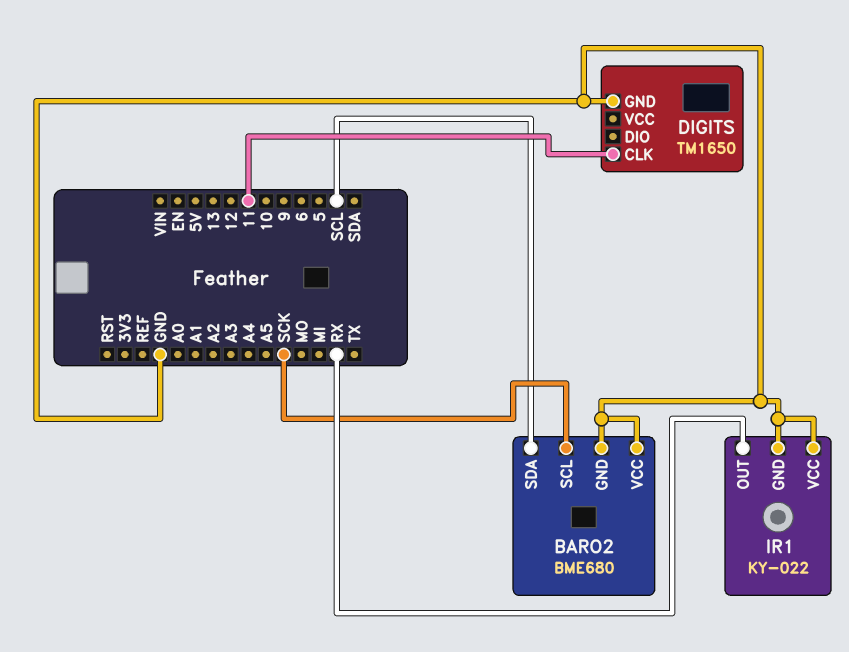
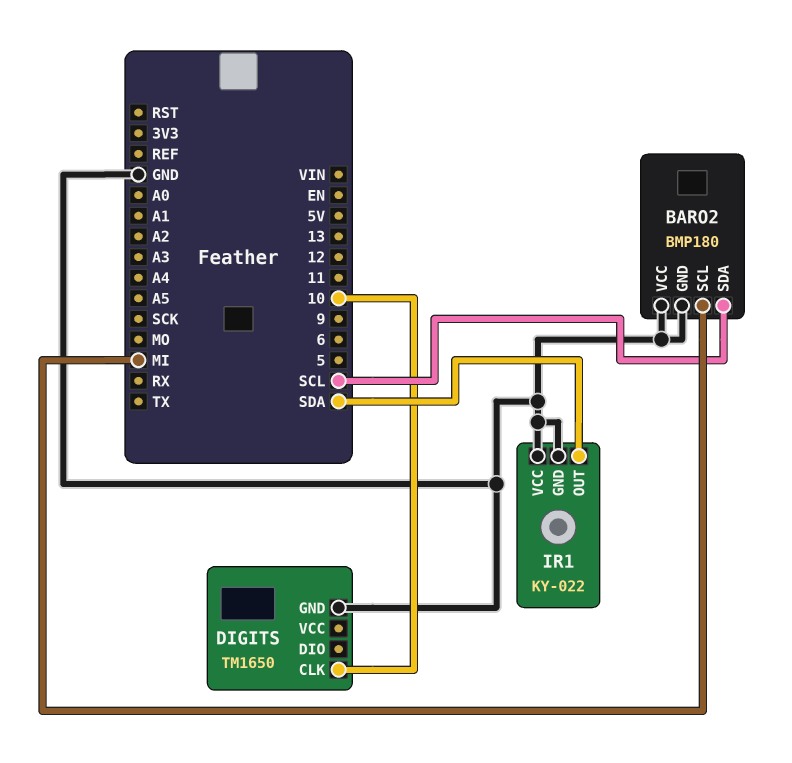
BARO2: BME680 -> BMP180
BARO2 pin SCL: SCK -> MI
DIGITS pin CLK: 11 -> 10
IR1 pin OUT: RX -> SDA

